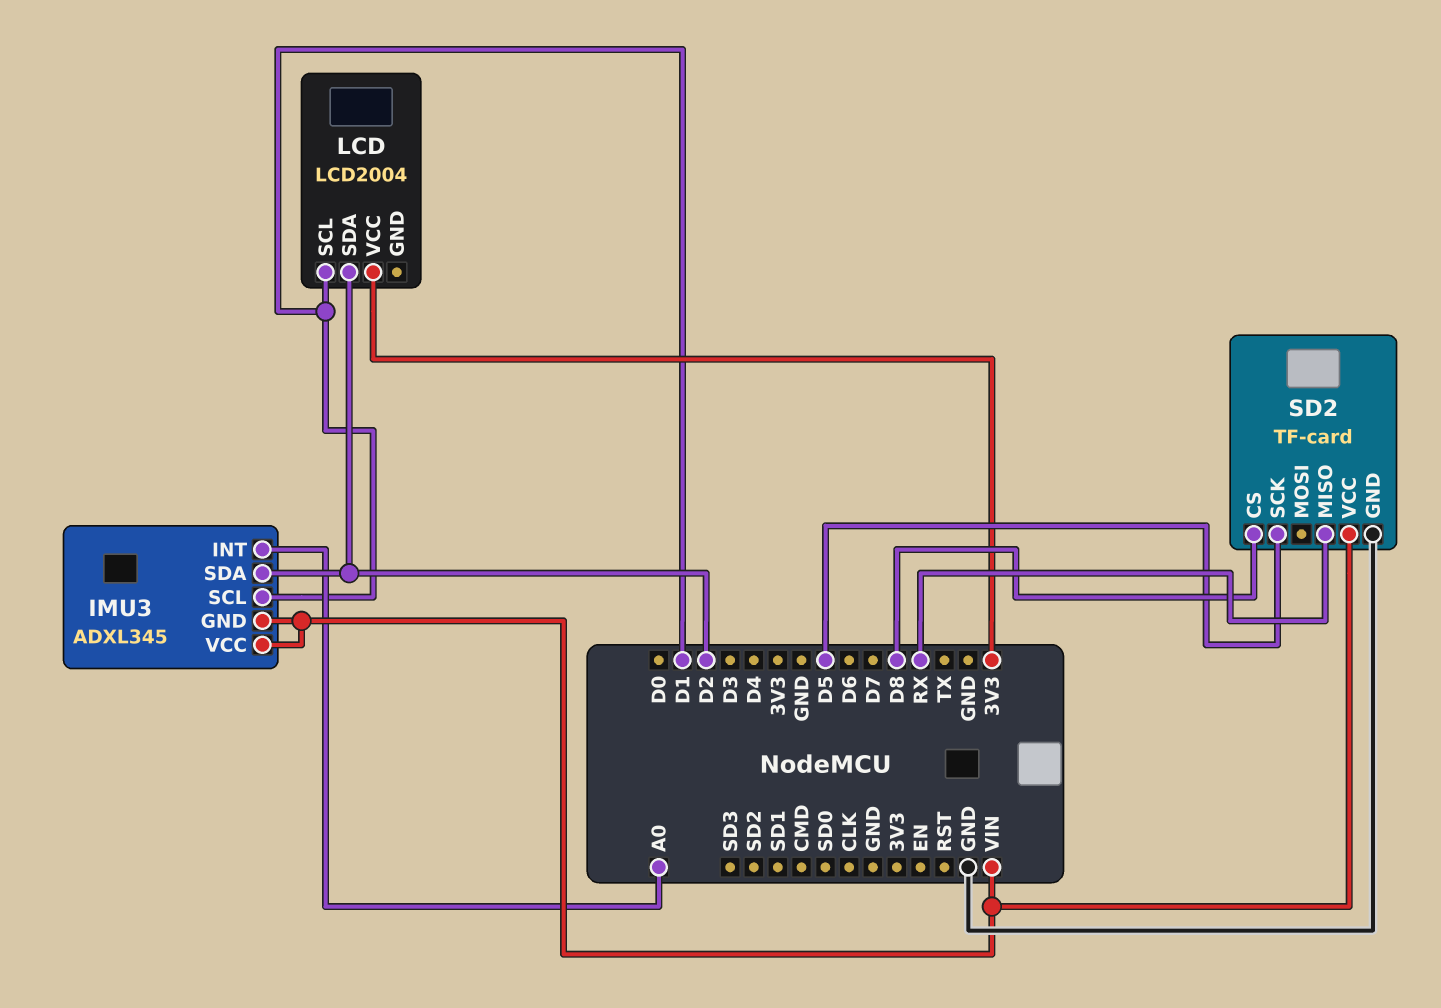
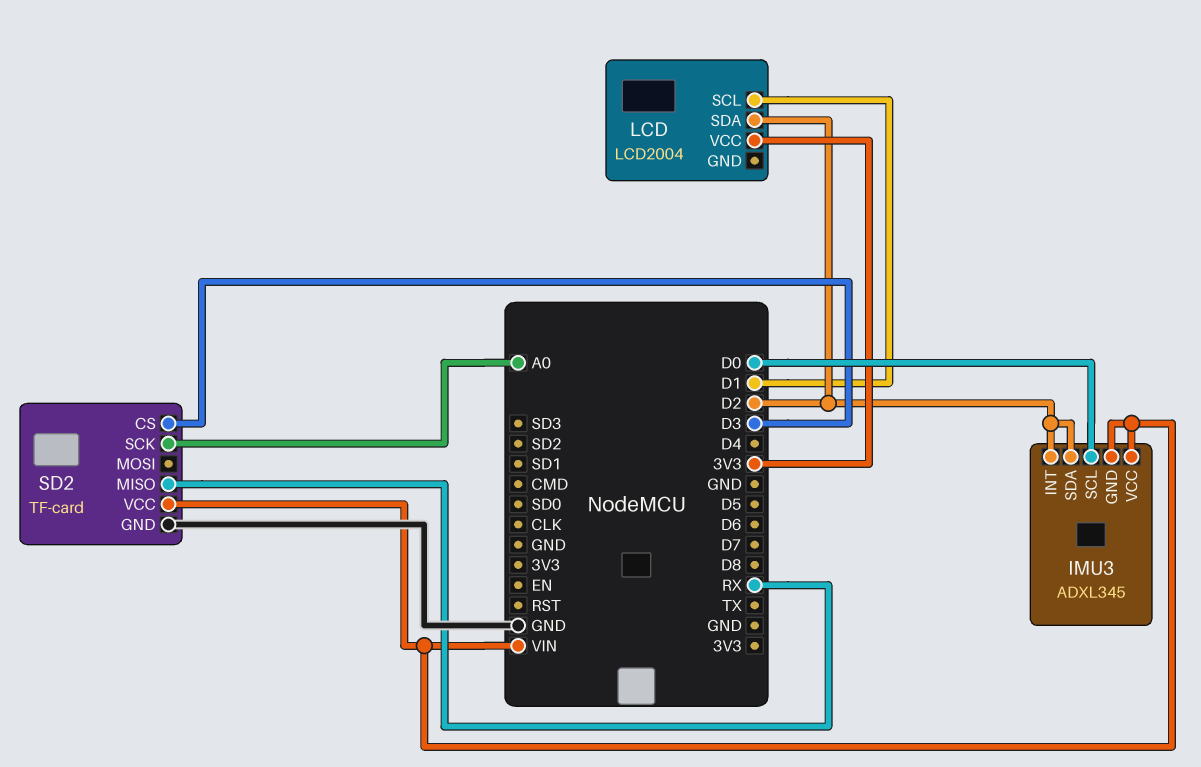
IMU3 pin INT: A0 -> D2
IMU3 pin SCL: D1 -> D0
SD2 pin CS: D8 -> D3
SD2 pin SCK: D5 -> A0

